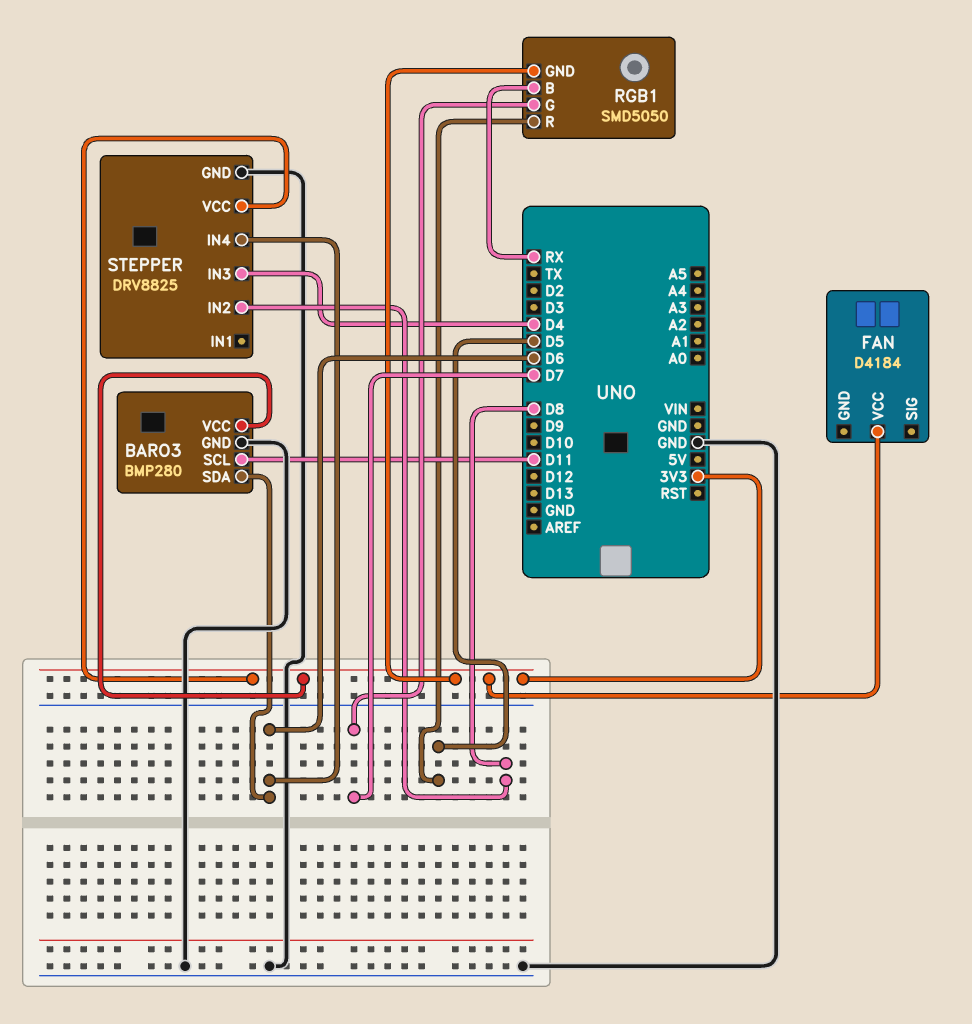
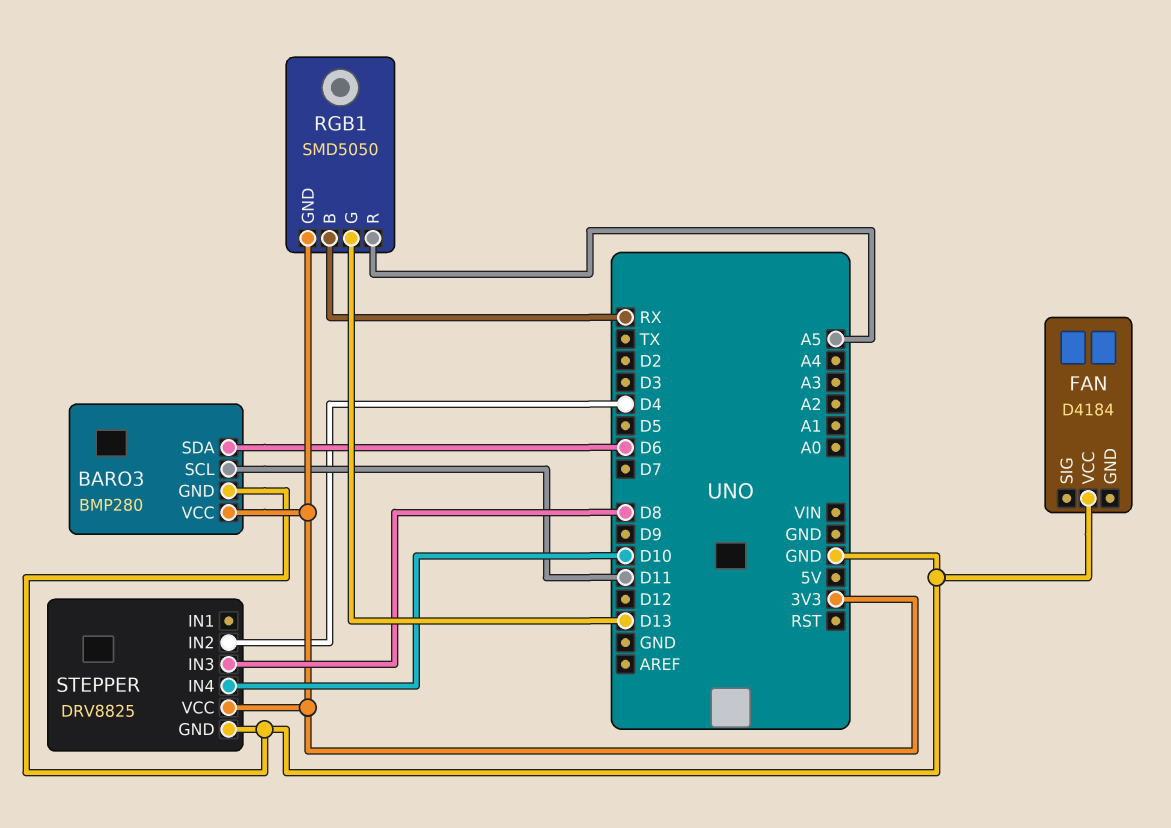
FAN pin VCC: 3V3 -> GND
RGB1 pin G: D7 -> D13
RGB1 pin R: D5 -> A5
STEPPER pin IN2: D8 -> D4
STEPPER pin IN3: D4 -> D8
STEPPER pin IN4: D6 -> D10

